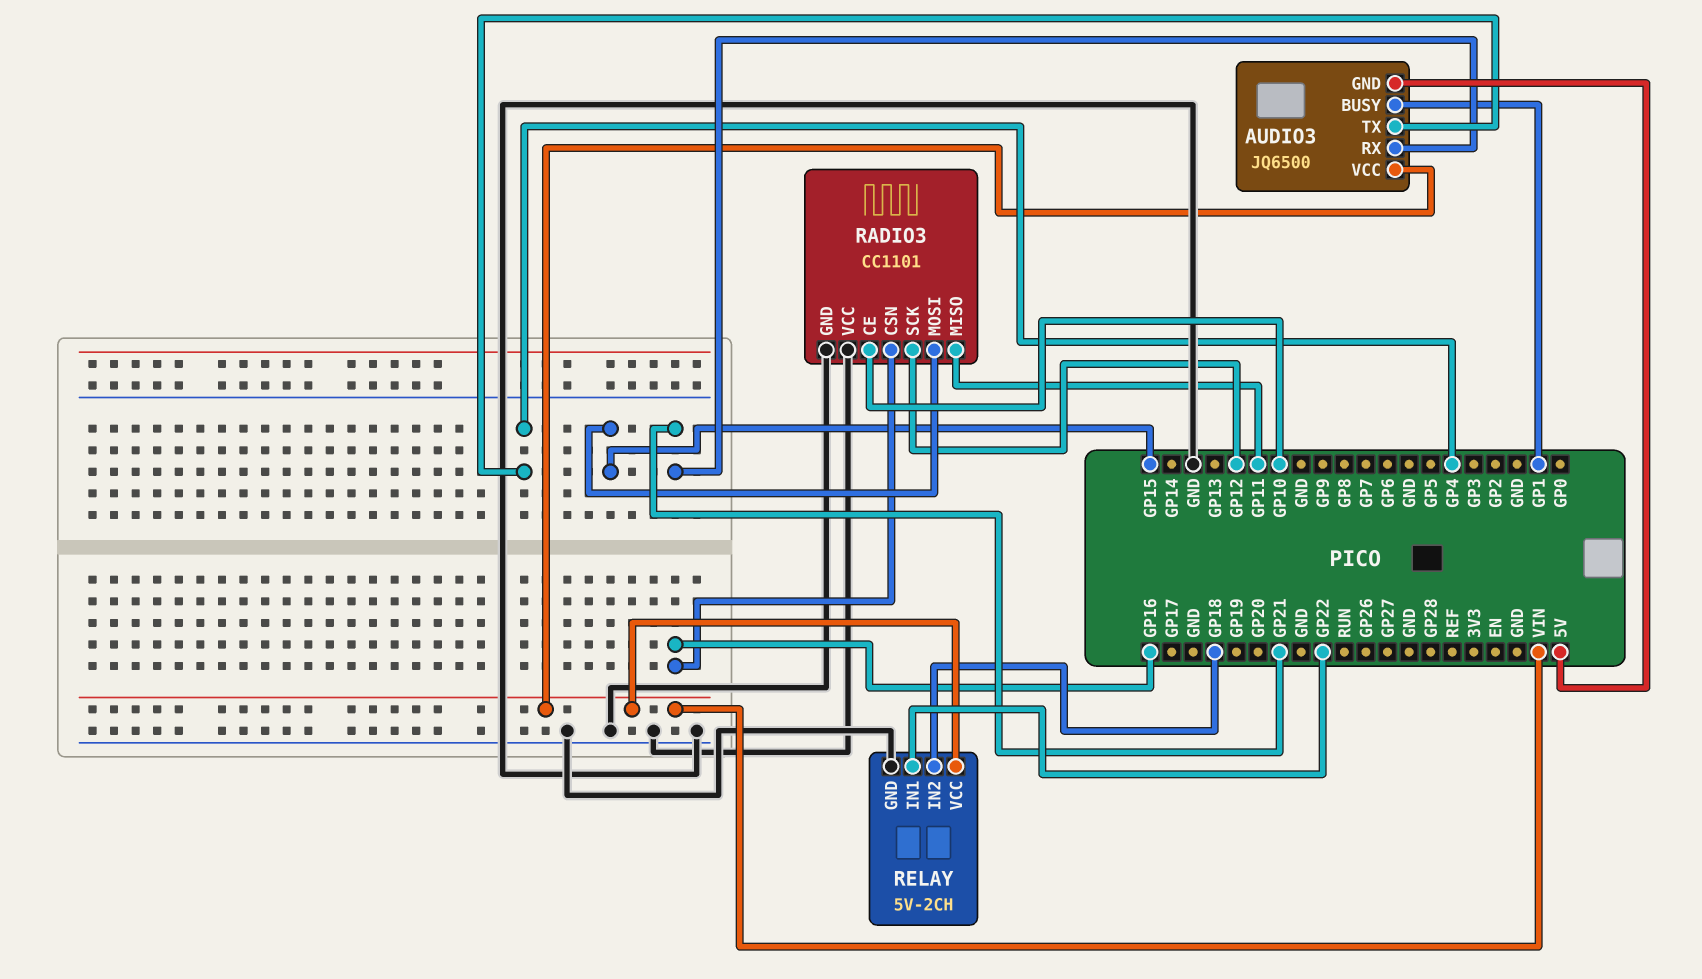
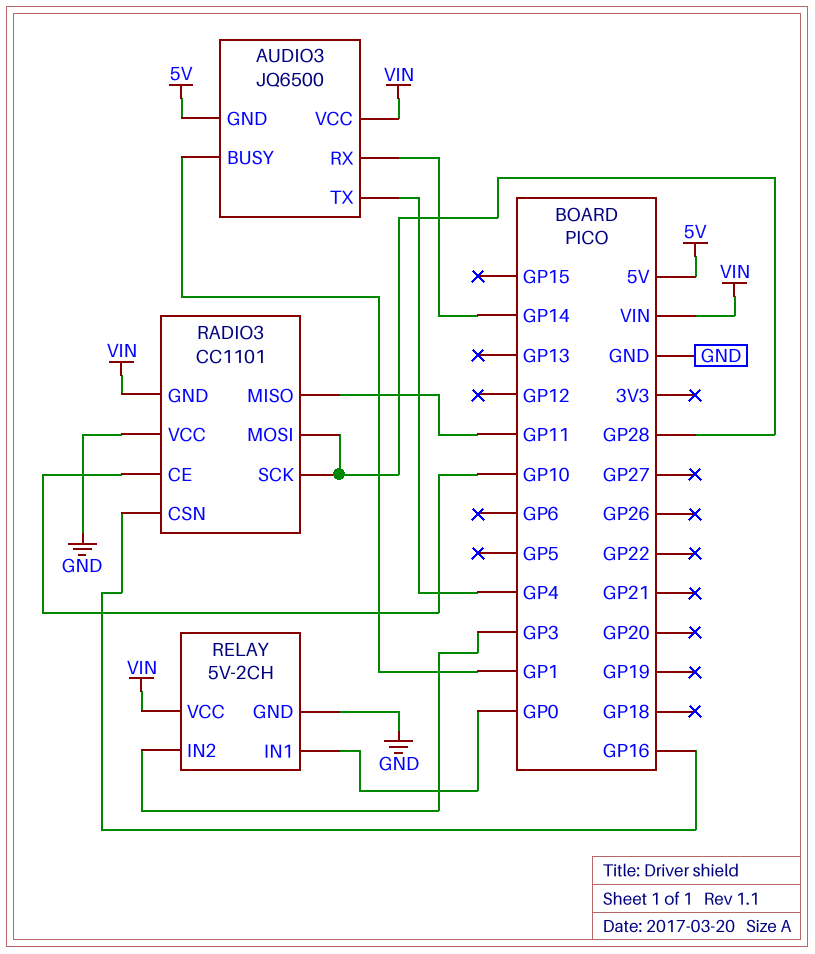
AUDIO3 pin RX: GP21 -> GP14
RADIO3 pin GND: GND -> VIN
RADIO3 pin MOSI: GP15 -> GP28
RADIO3 pin SCK: GP12 -> GP28
RELAY pin IN1: GP22 -> GP0
RELAY pin IN2: GP18 -> GP3

